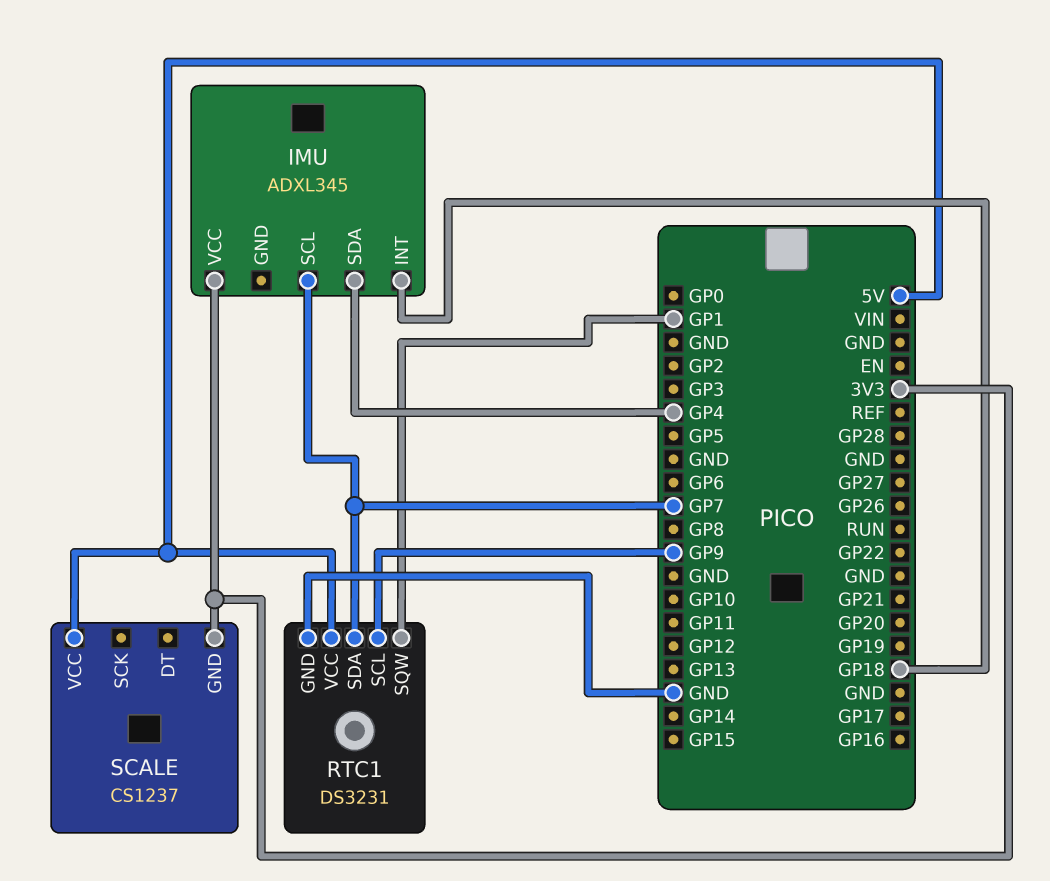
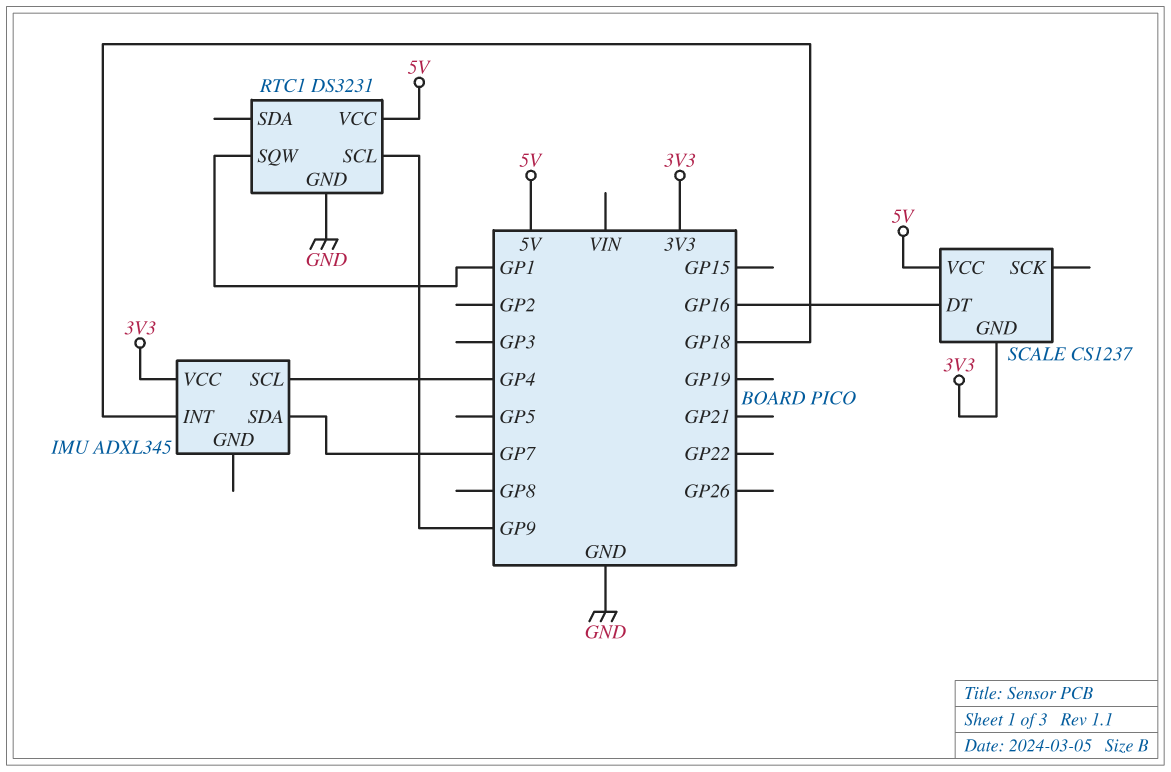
IMU pin SCL: GP7 -> GP4
IMU pin SDA: GP4 -> GP7
RTC1 pin SDA: GP7 -> none
SCALE pin DT: none -> GP16

